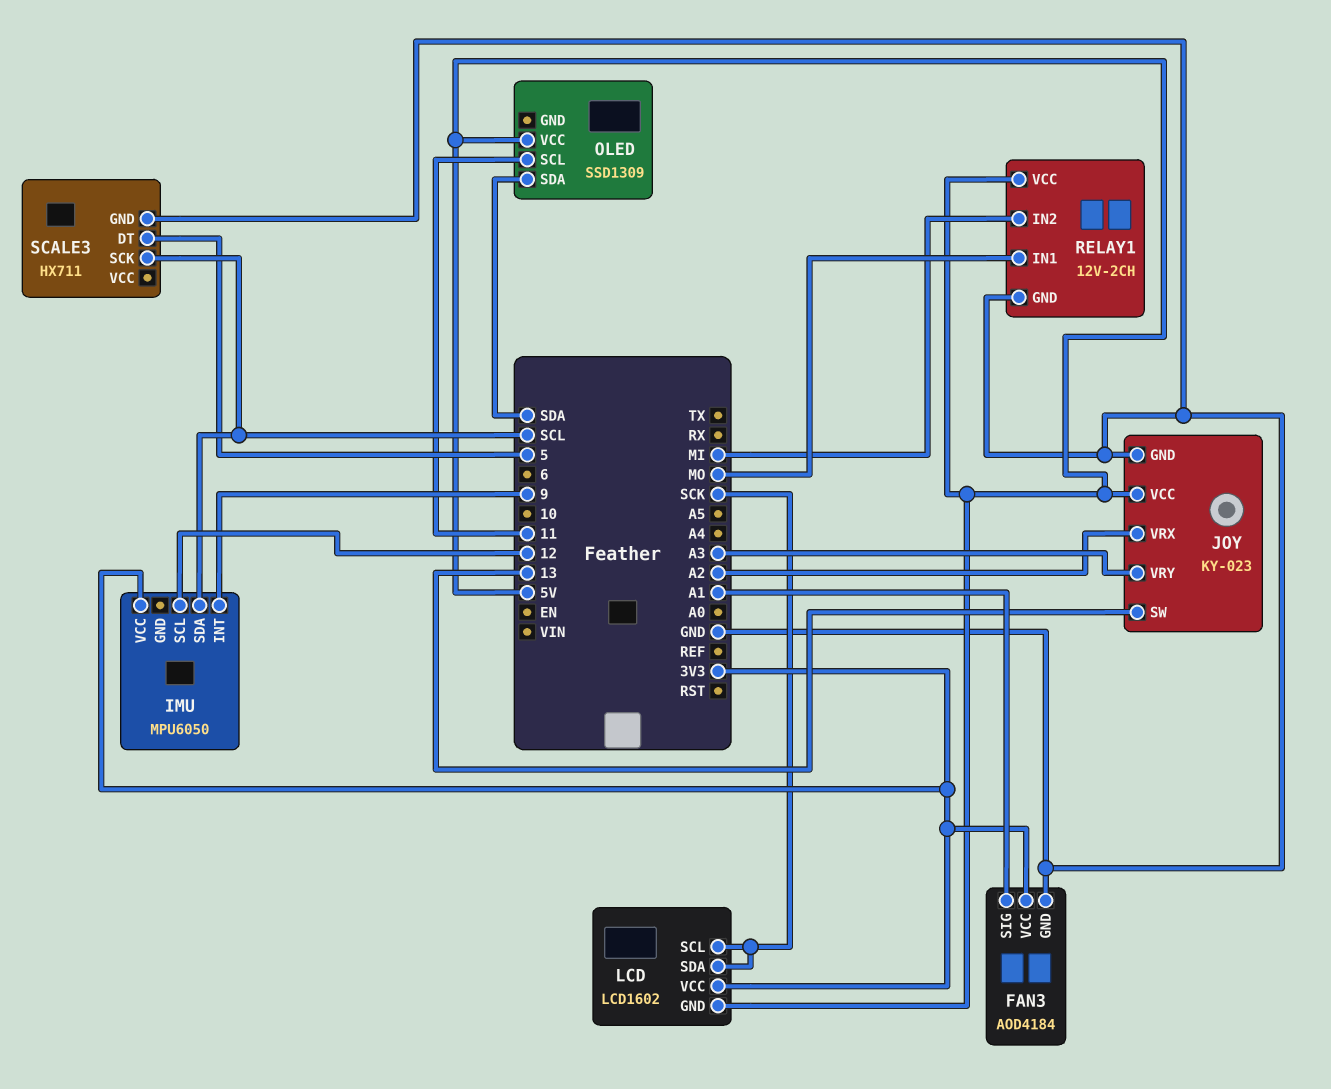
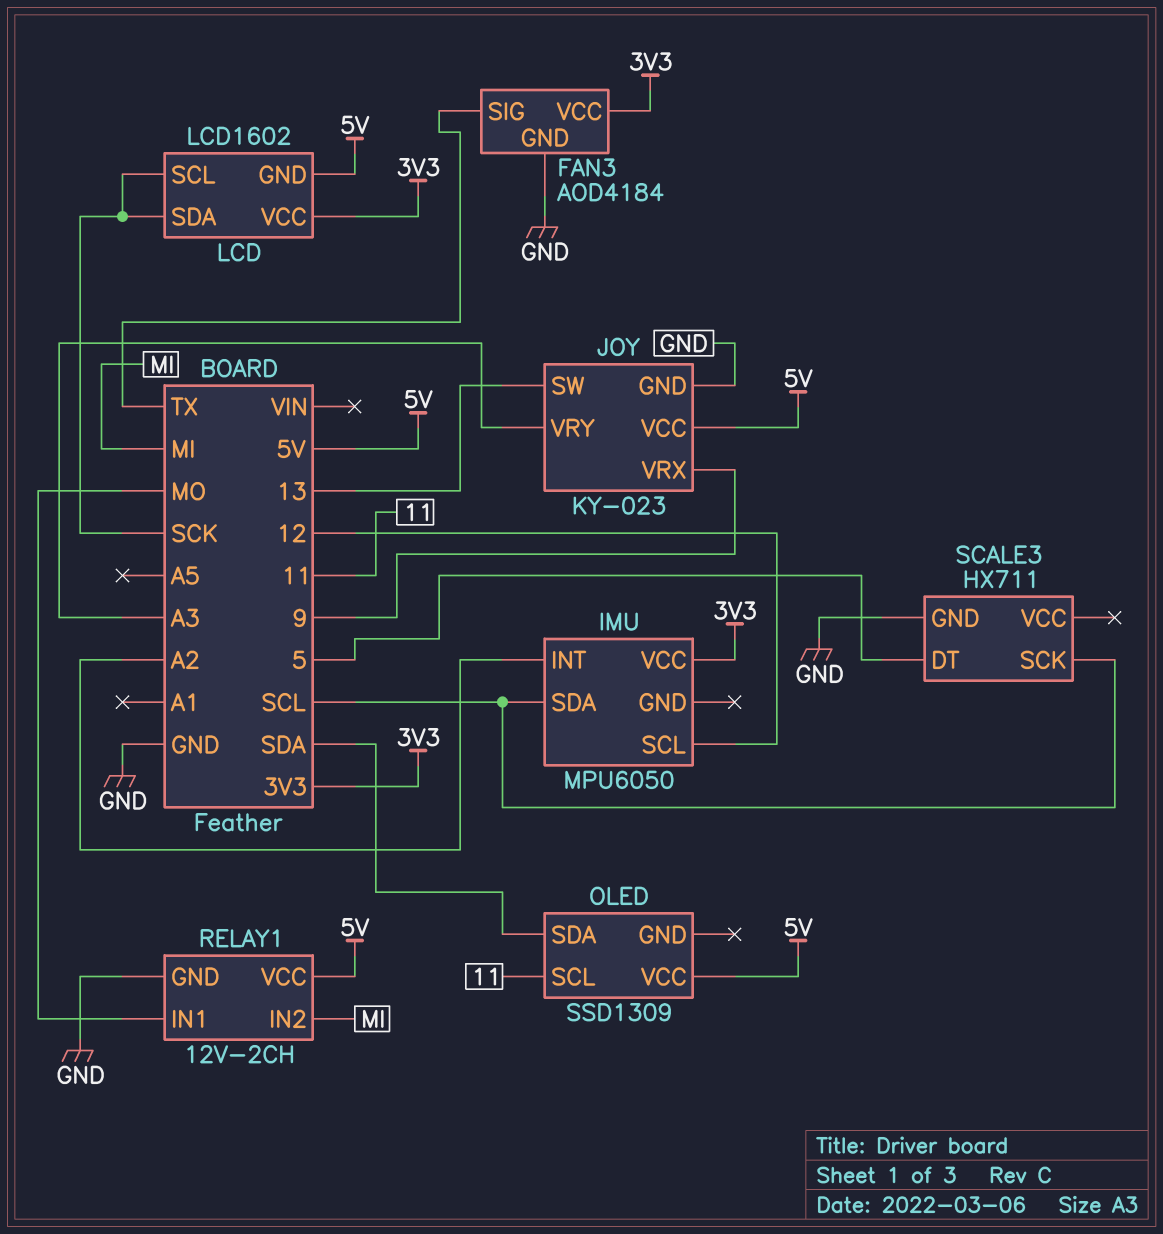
FAN3 pin SIG: A1 -> TX
IMU pin INT: 9 -> A2
JOY pin VRX: A2 -> 9

